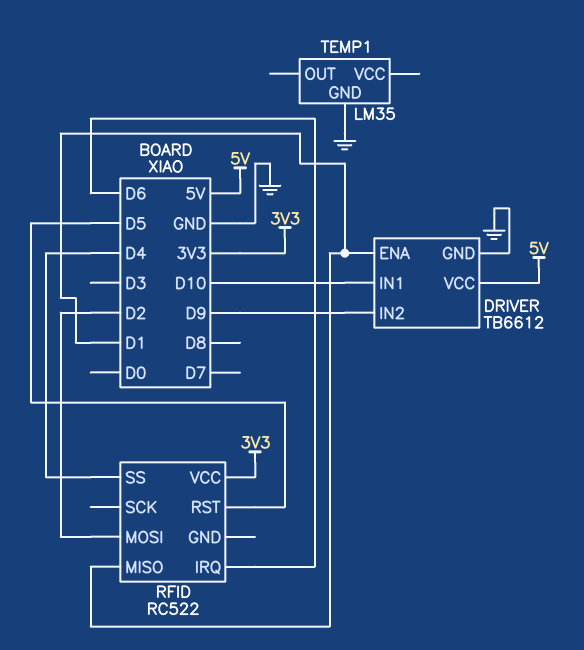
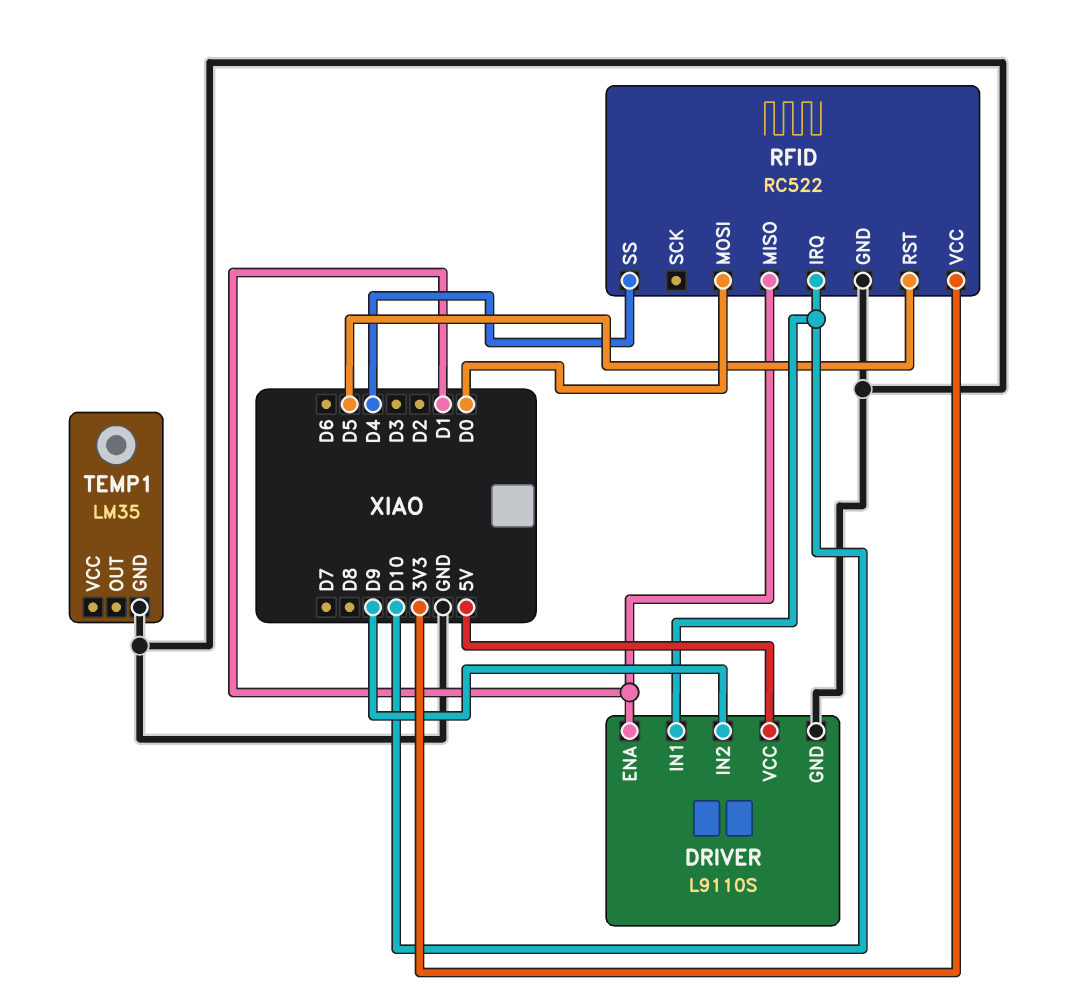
DRIVER: TB6612 -> L9110S
RFID pin GND: none -> GND
RFID pin IRQ: D6 -> D10
RFID pin MOSI: D2 -> D0

